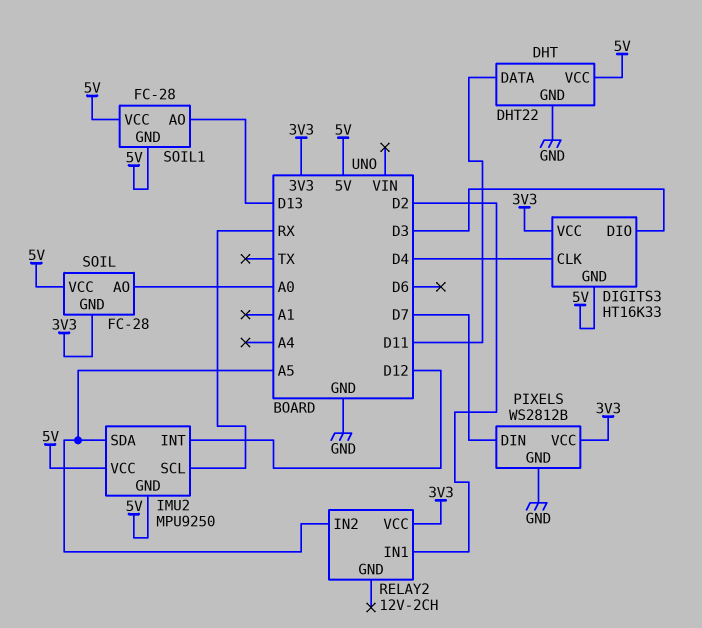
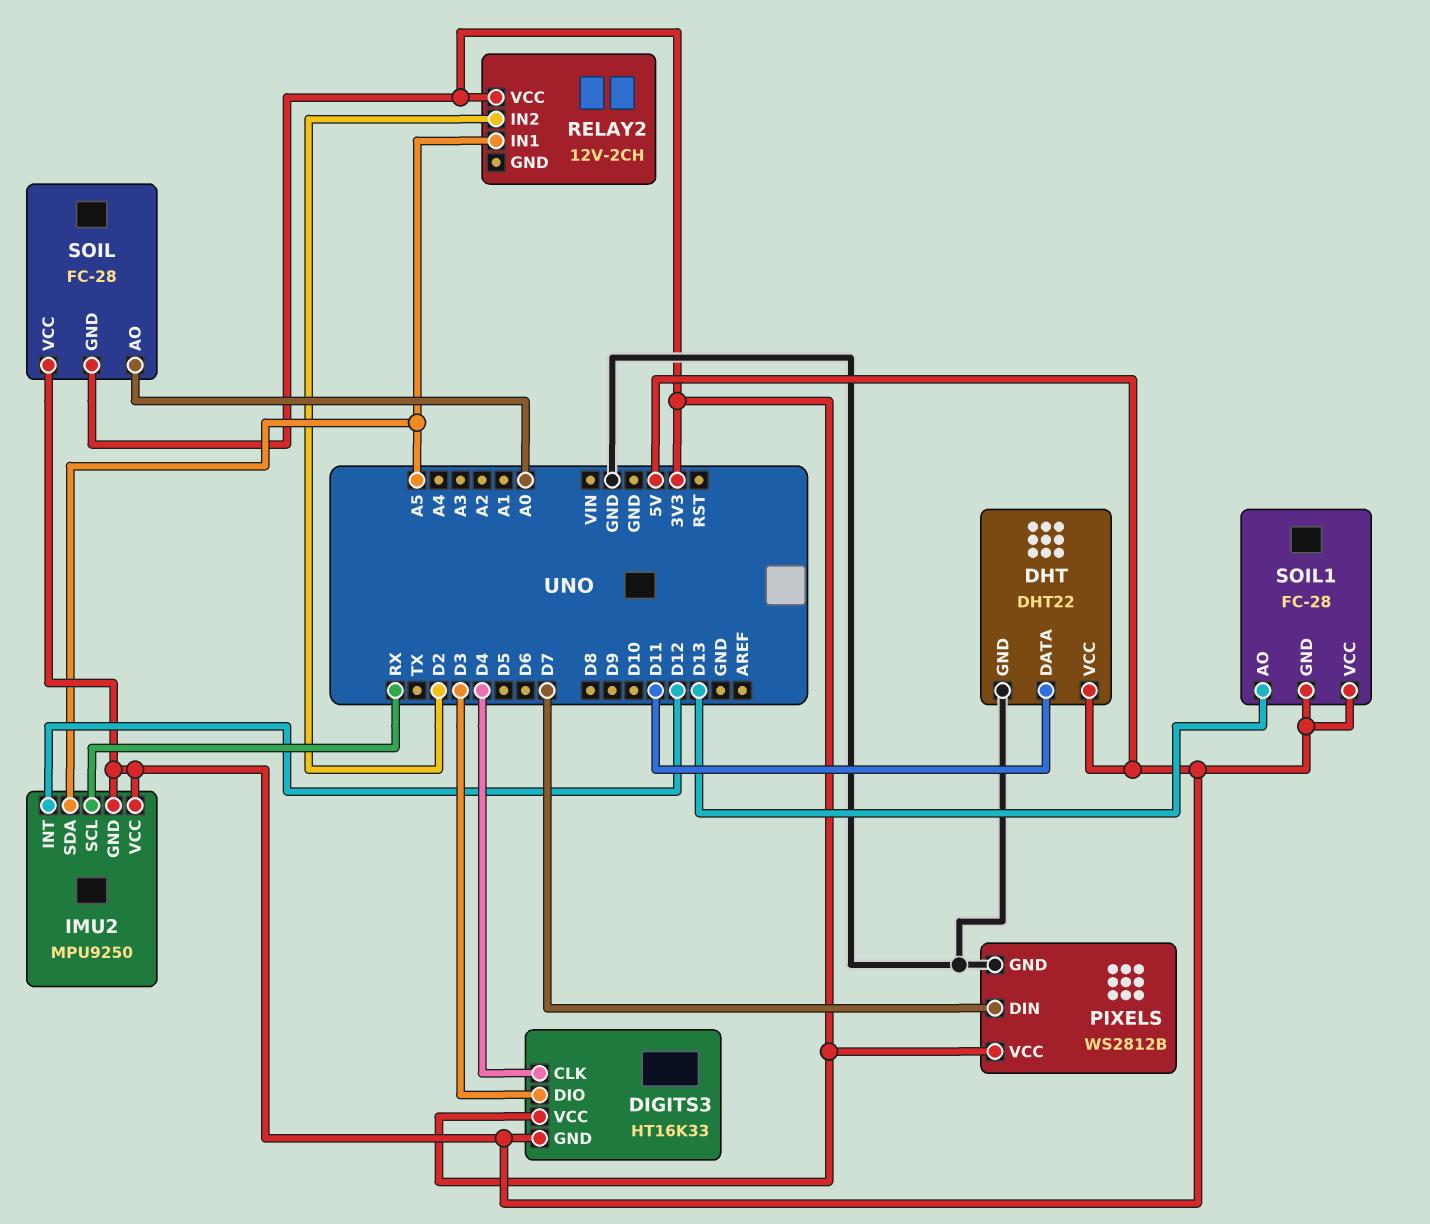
RELAY2 pin IN1: D2 -> A5
RELAY2 pin IN2: A5 -> D2

